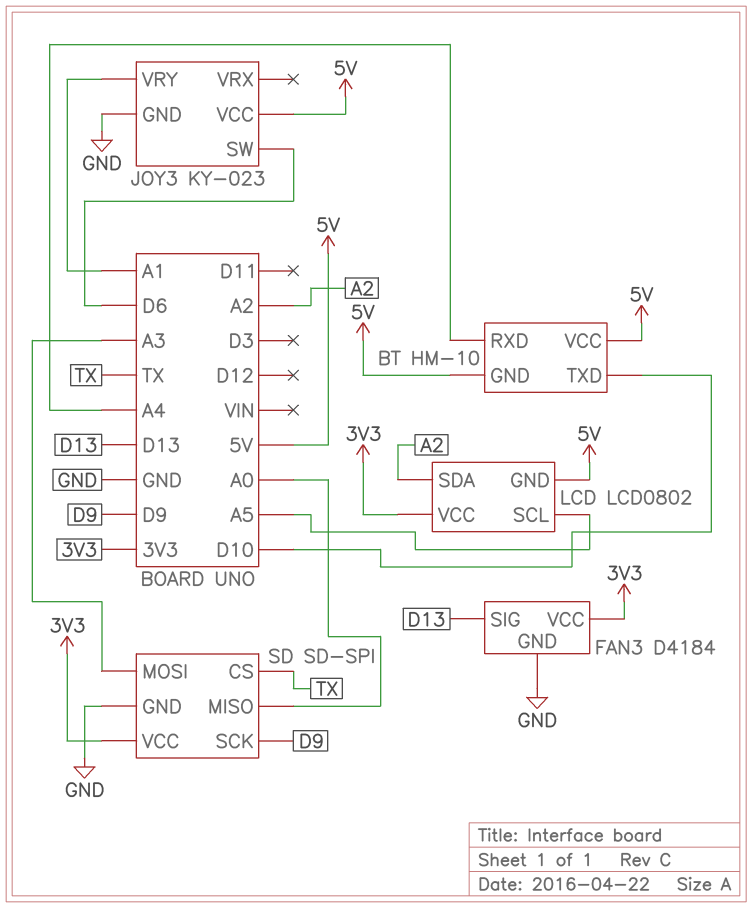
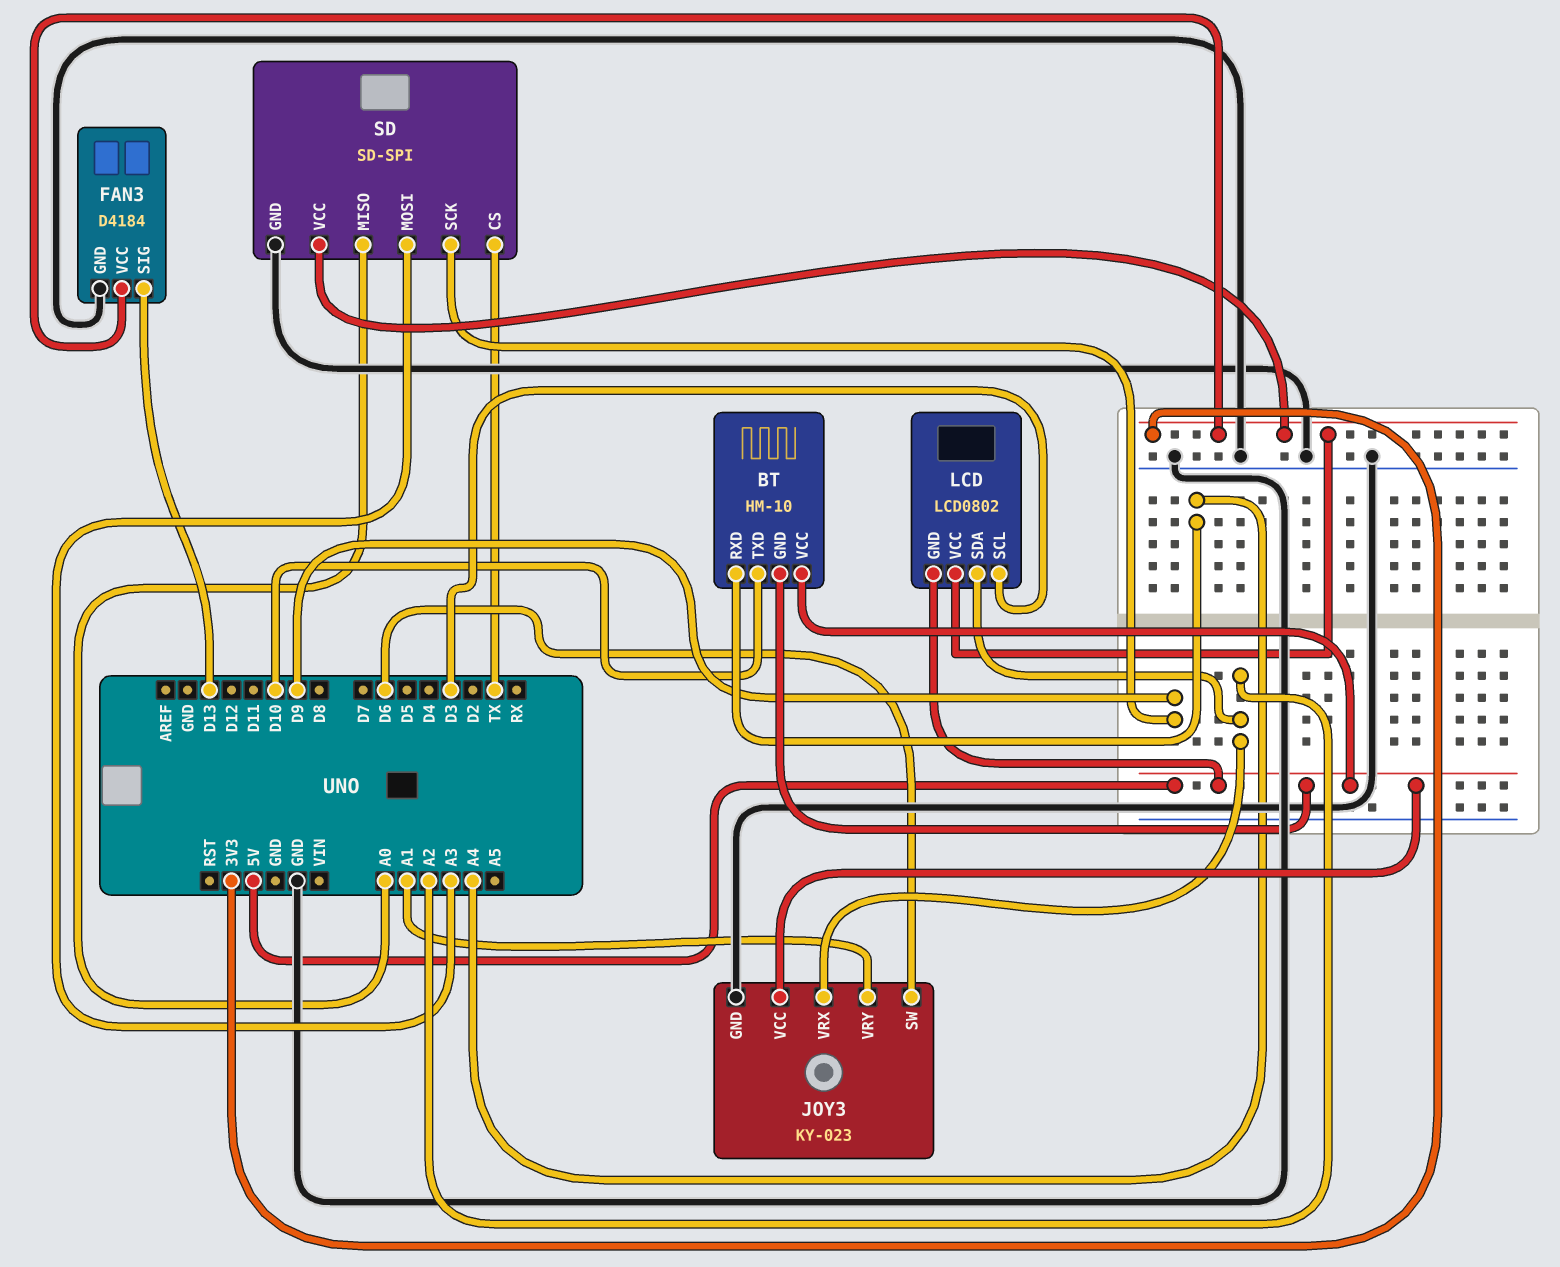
JOY3 pin VRX: none -> A2
LCD pin SCL: A5 -> D3

